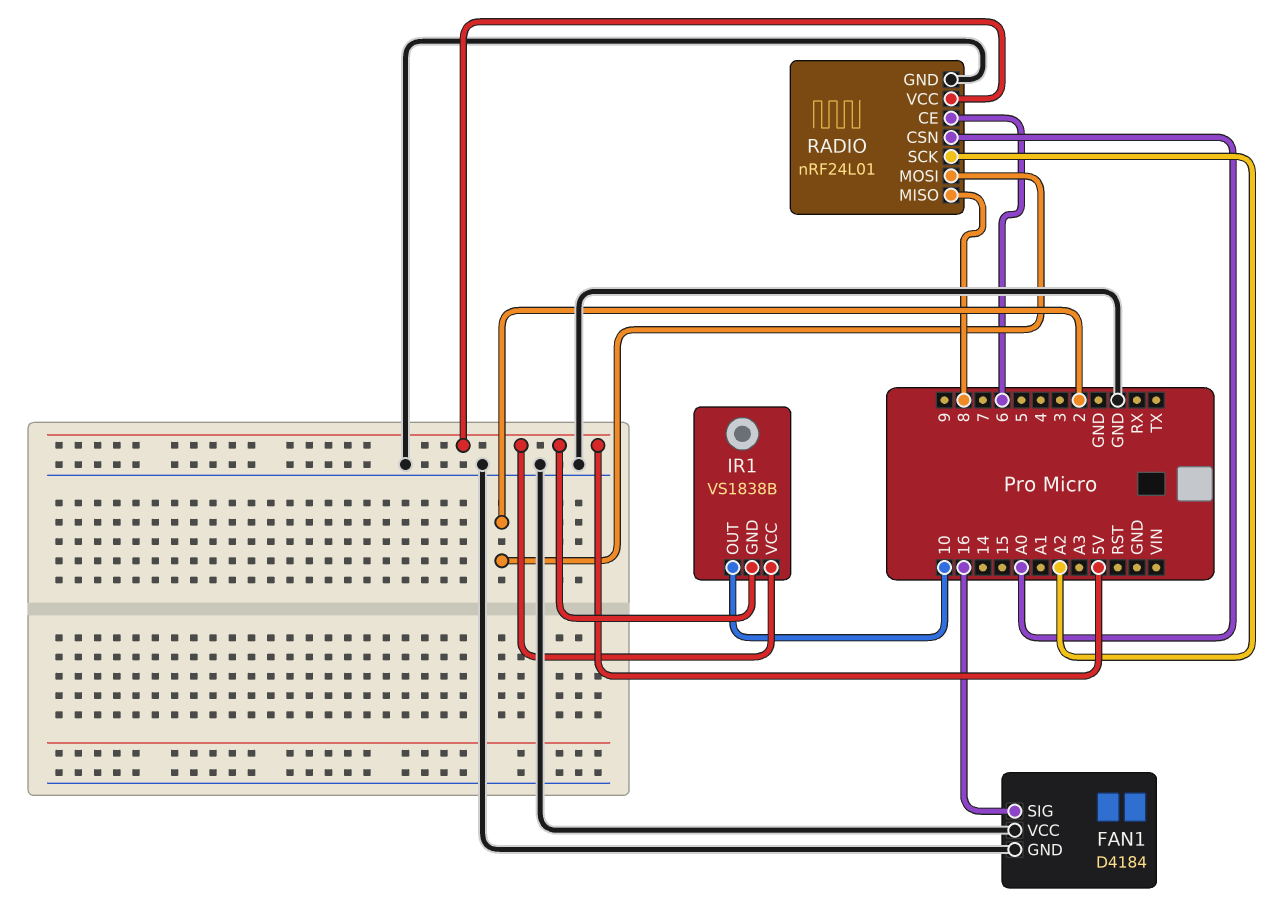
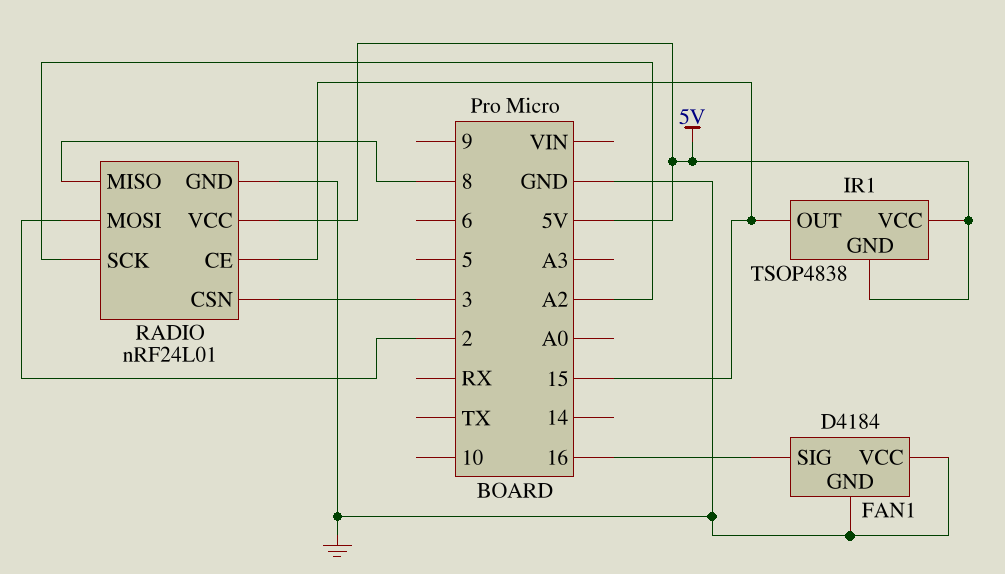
IR1: VS1838B -> TSOP4838
IR1 pin OUT: 10 -> 15
RADIO pin CE: 6 -> 15
RADIO pin CSN: A0 -> 3

